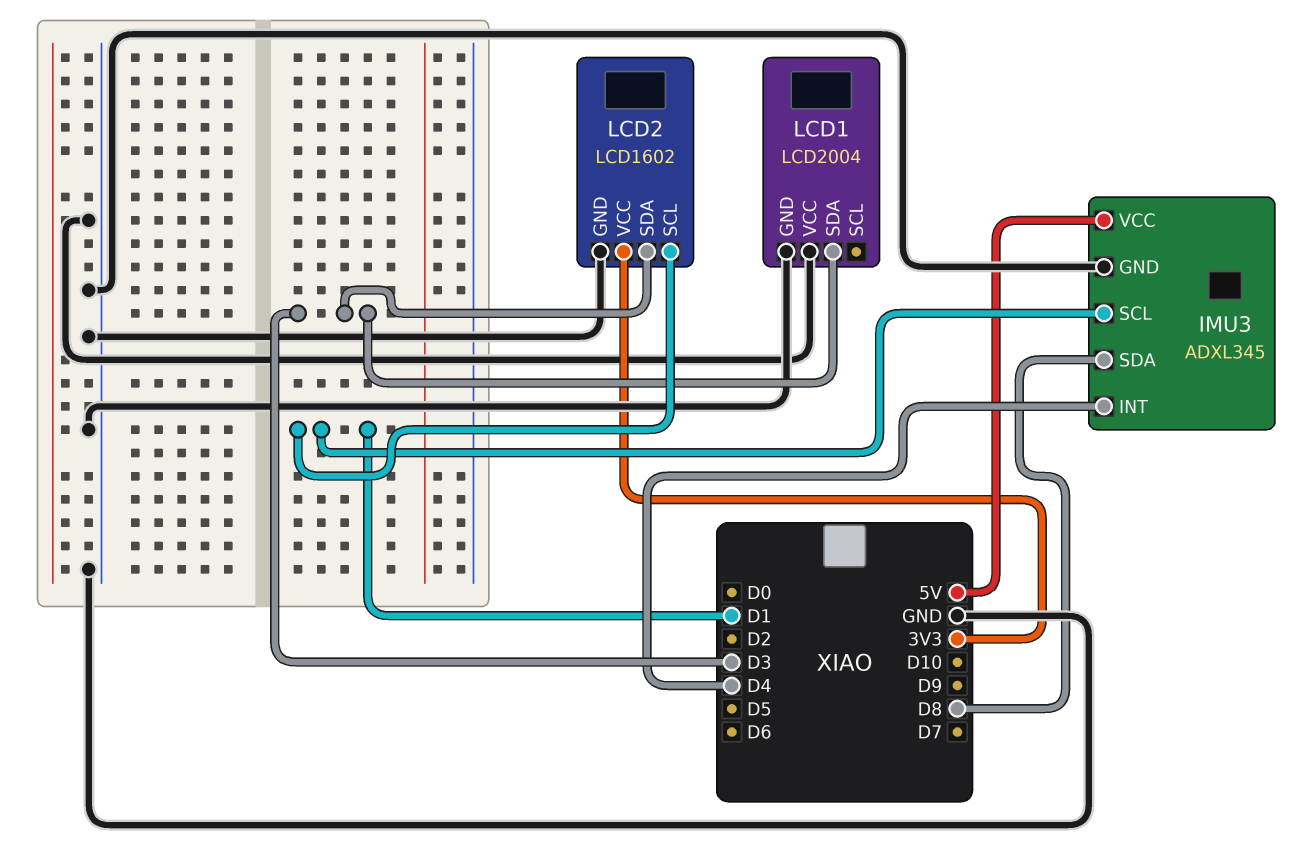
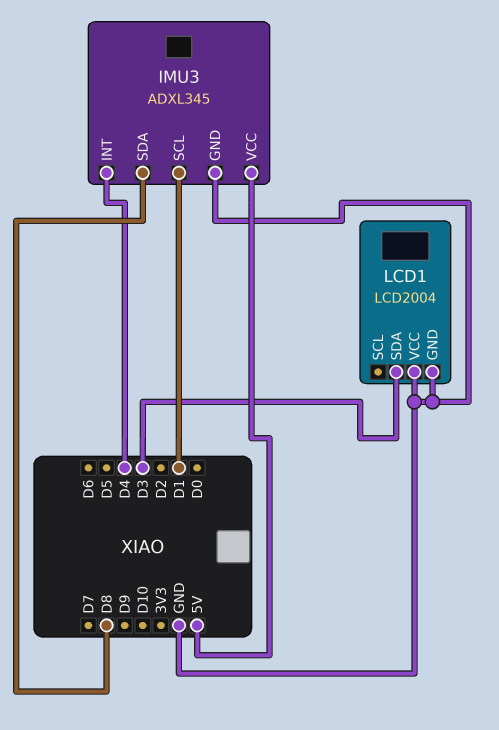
LCD2: LCD1602 -> none
LCD2 pin GND: GND -> none
LCD2 pin SCL: D1 -> none
LCD2 pin SDA: D3 -> none
LCD2 pin VCC: 3V3 -> none

